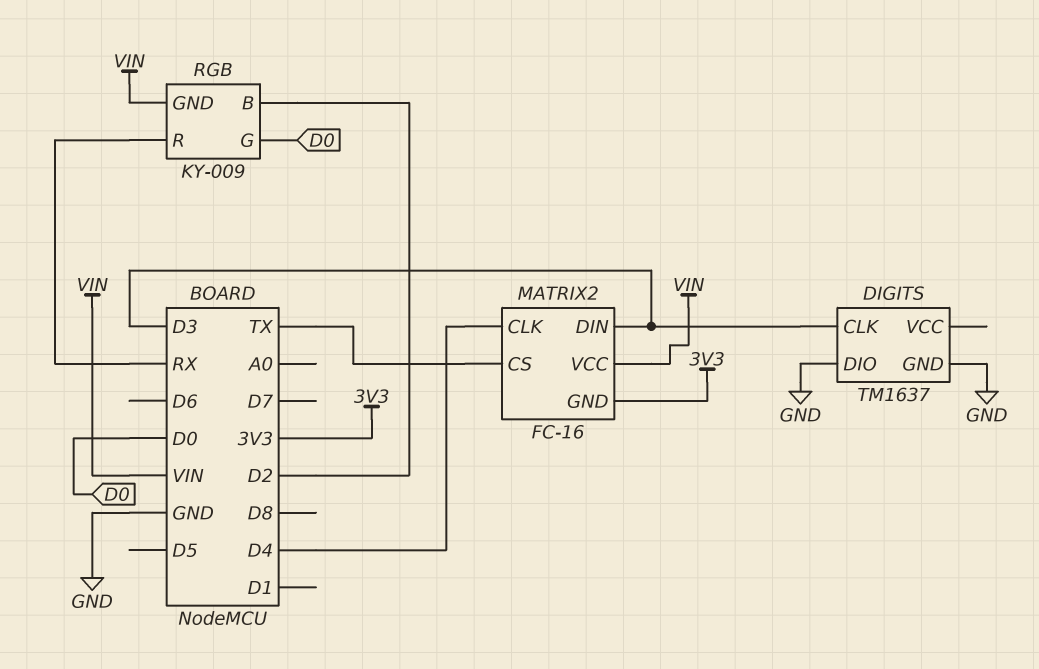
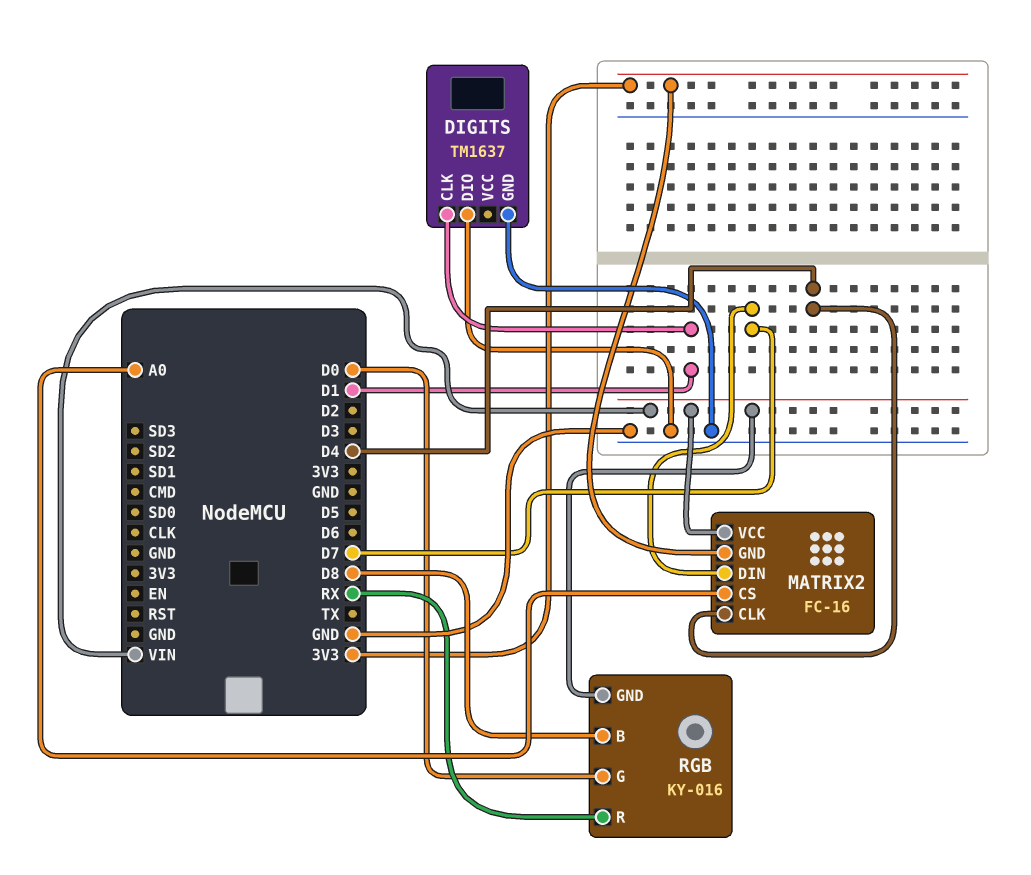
DIGITS pin CLK: D3 -> D1
MATRIX2 pin CS: TX -> A0
MATRIX2 pin DIN: D3 -> D7
RGB: KY-009 -> KY-016
RGB pin B: D2 -> D8

